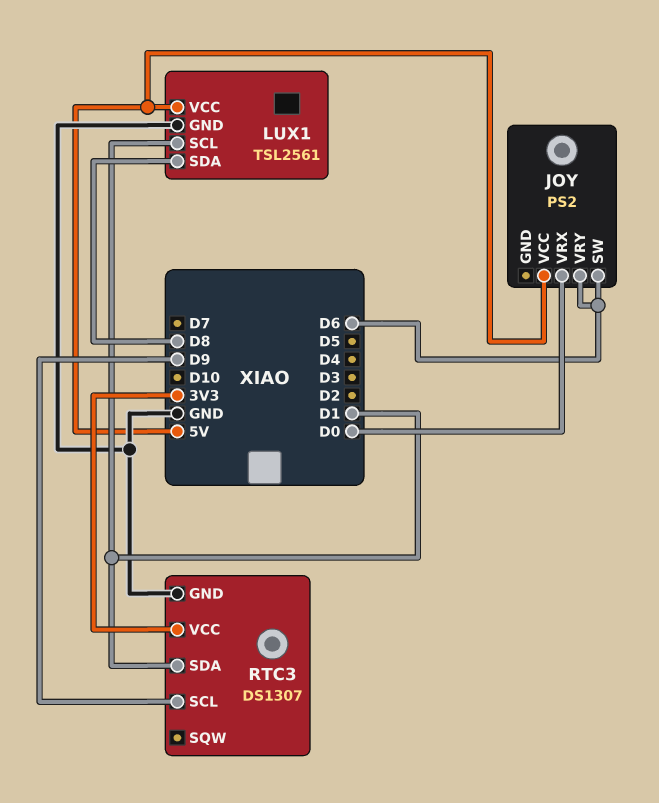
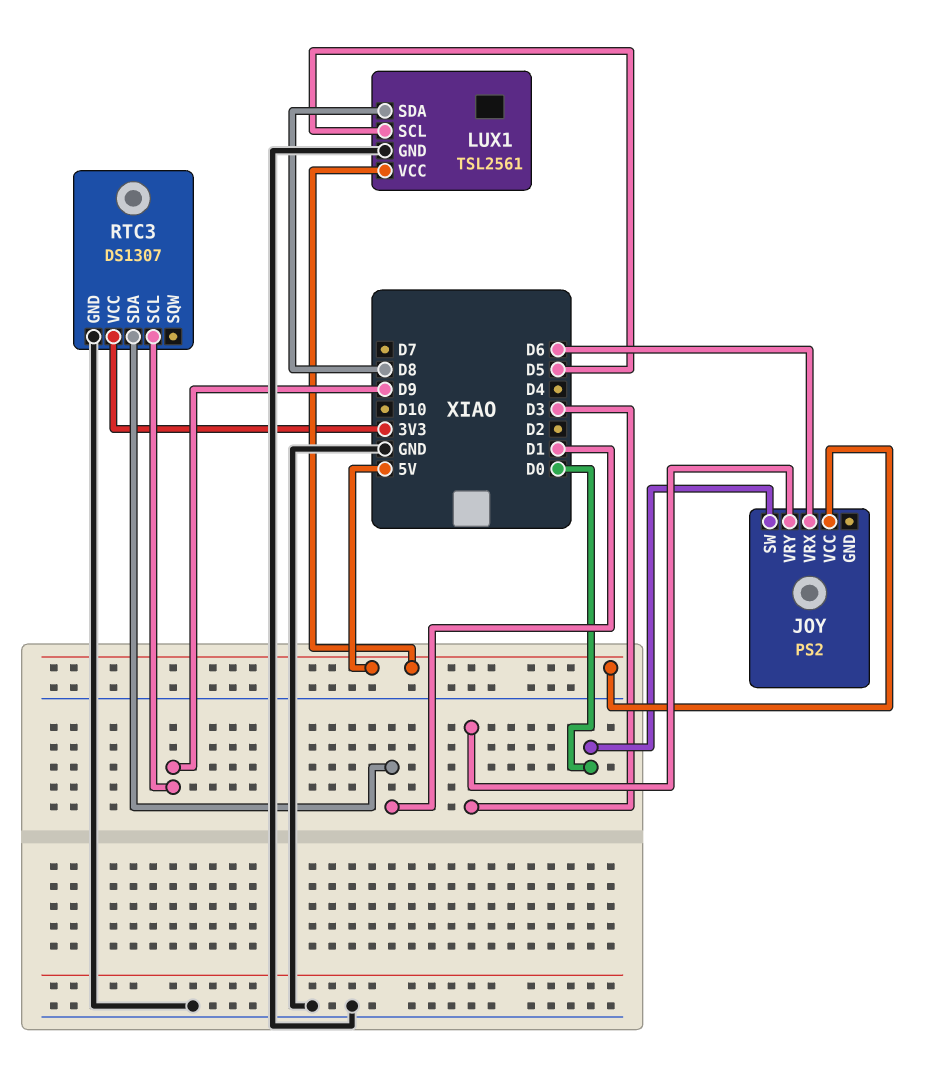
JOY pin SW: D6 -> D0
JOY pin VRX: D0 -> D6
JOY pin VRY: D6 -> D3
LUX1 pin SCL: D1 -> D5

